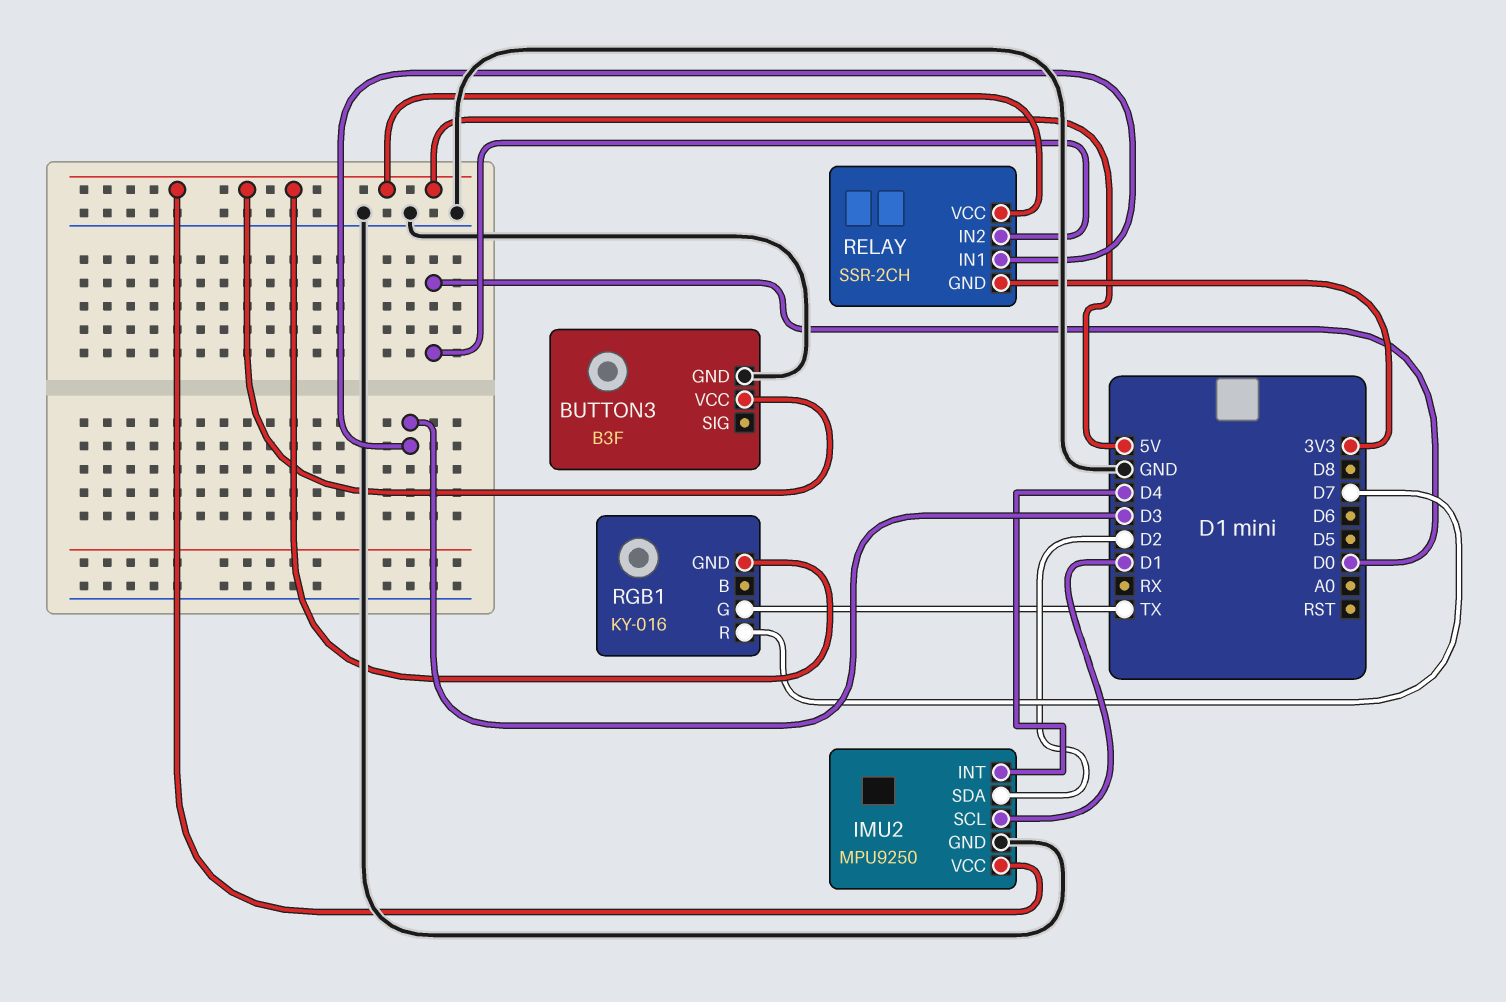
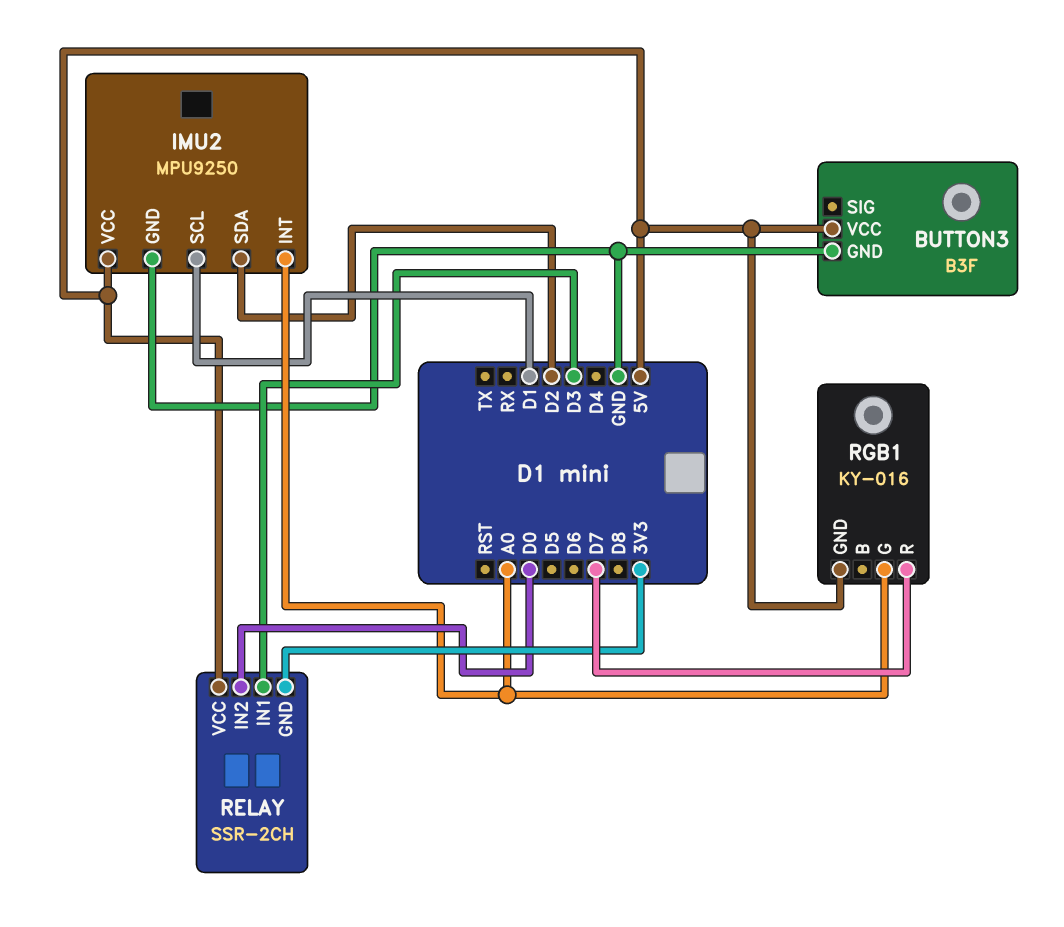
IMU2 pin INT: D4 -> A0
RGB1 pin G: TX -> A0

